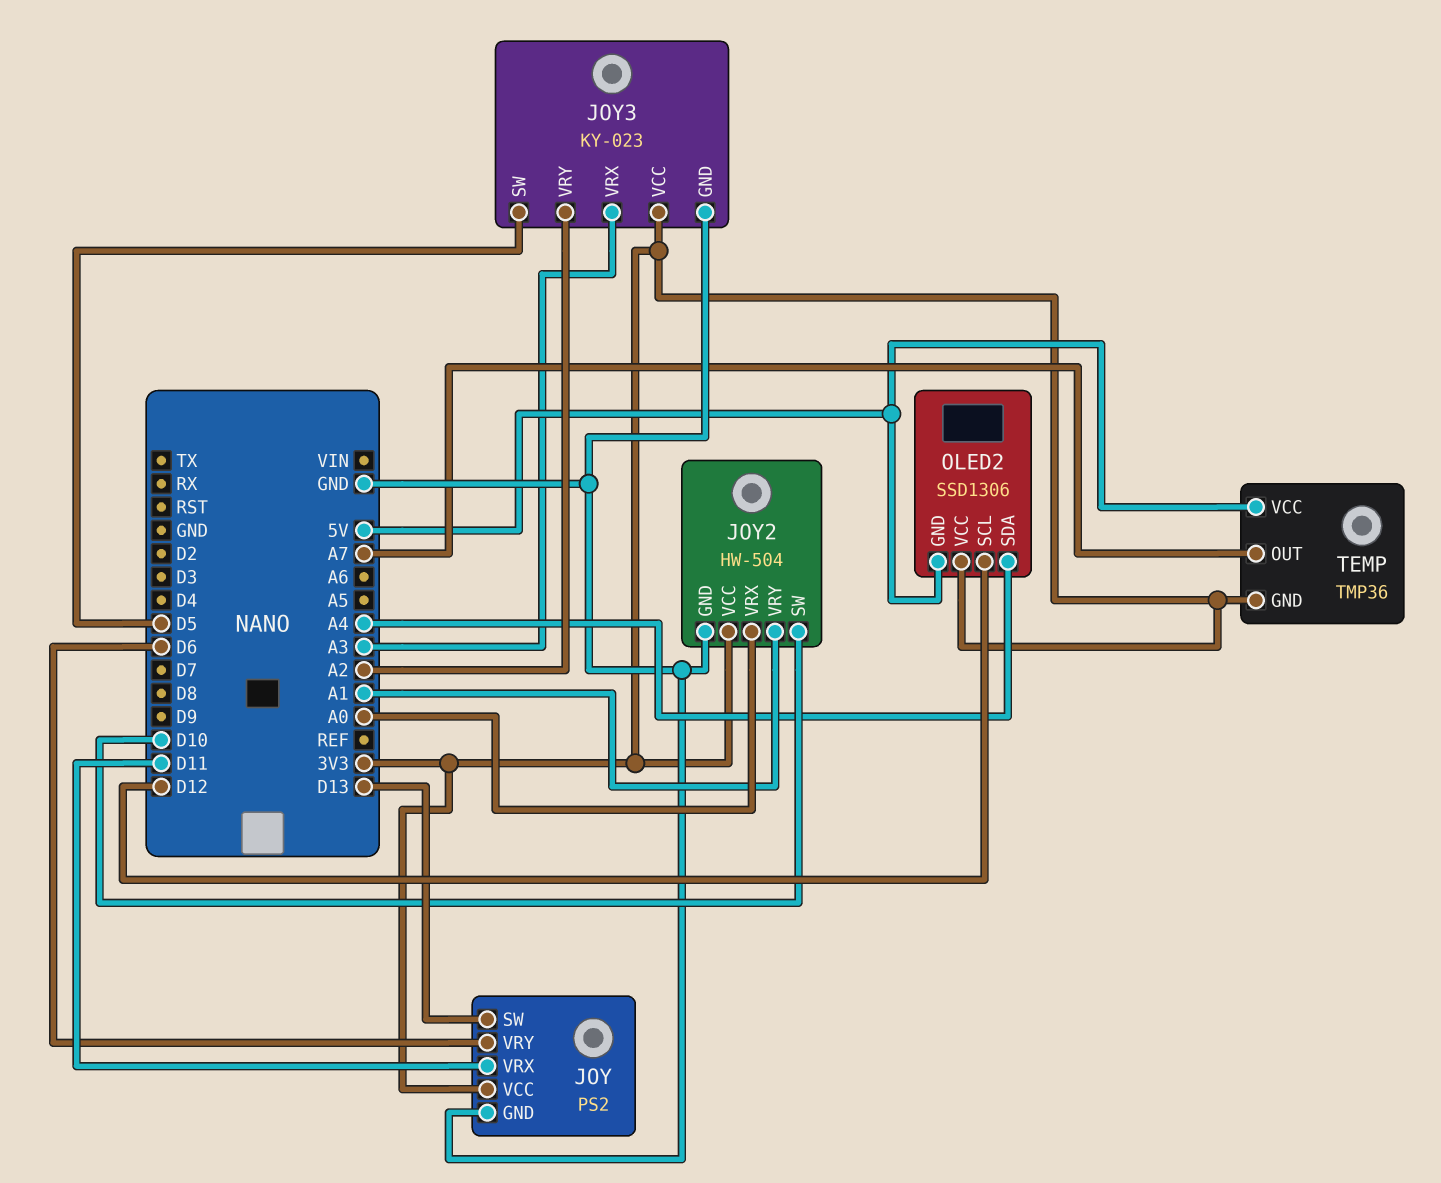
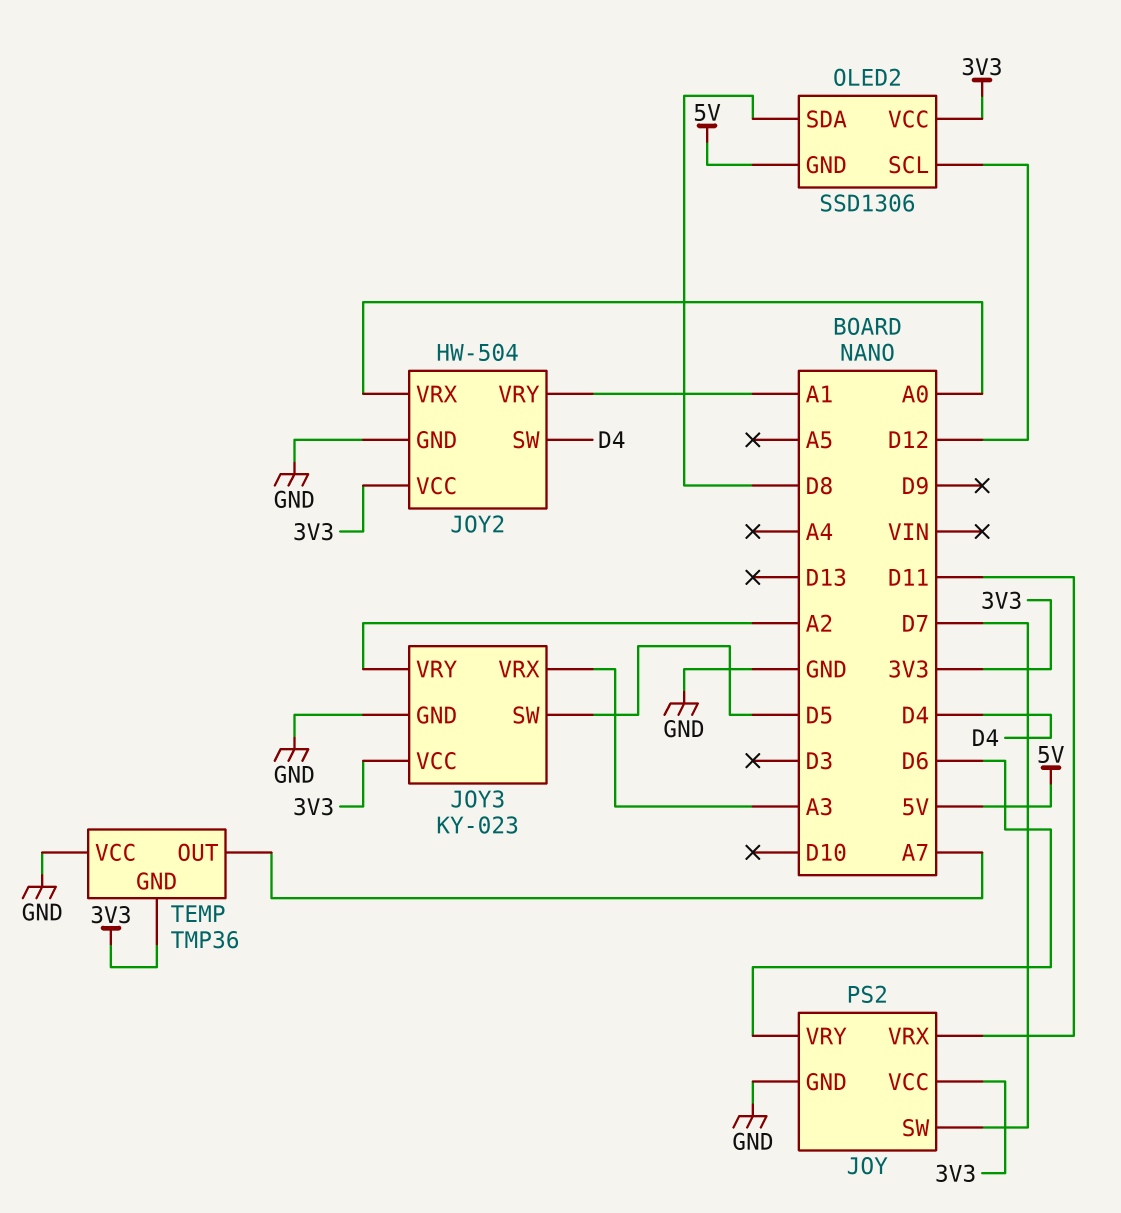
JOY pin SW: D13 -> D7
JOY2 pin SW: D10 -> D4
OLED2 pin SDA: A4 -> D8
TEMP pin VCC: 5V -> GND

